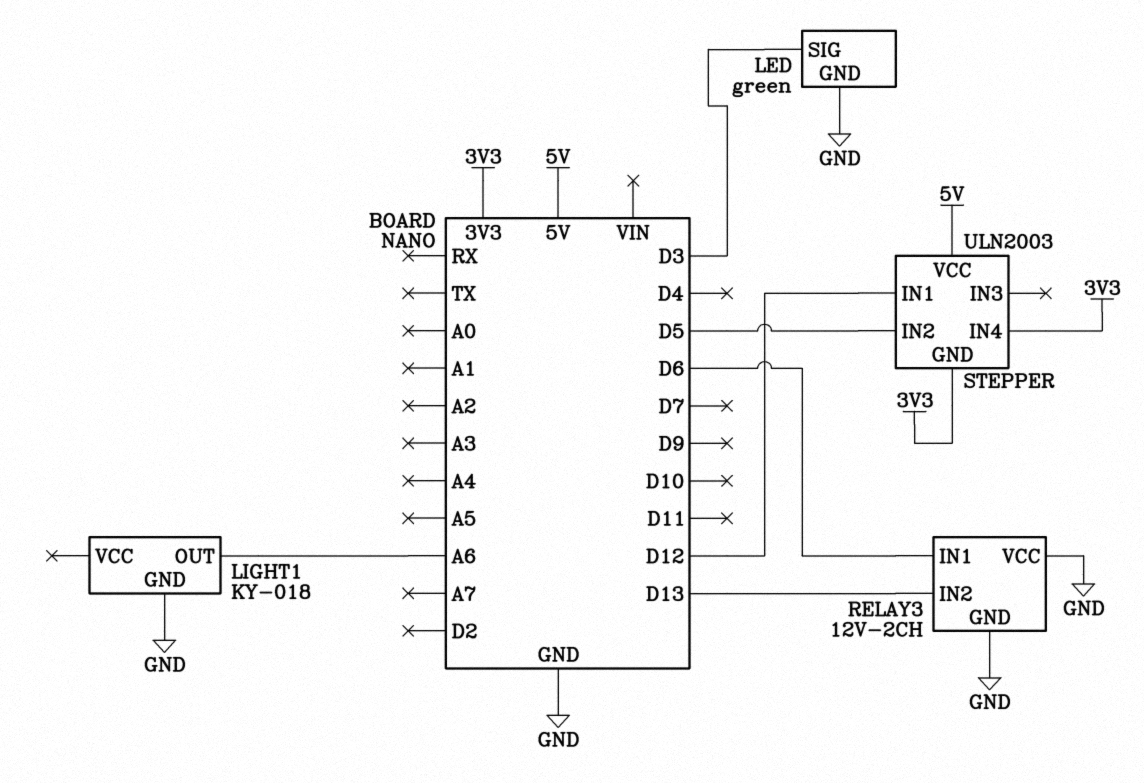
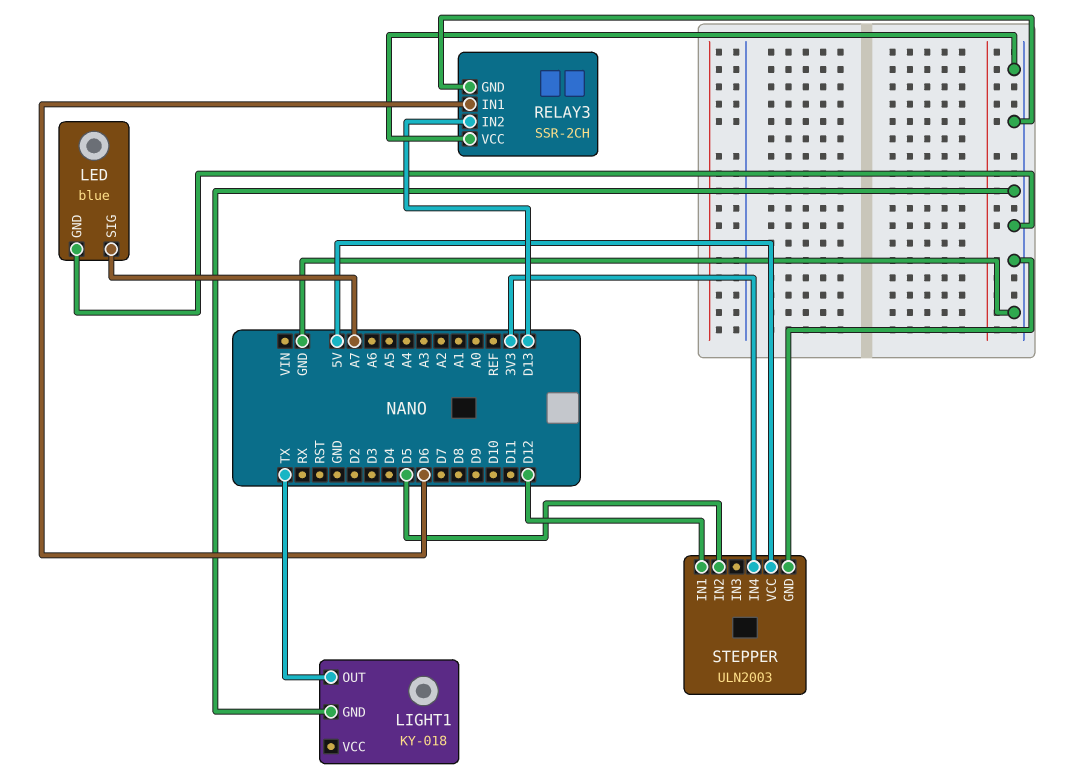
LED: green -> blue
LED pin SIG: D3 -> A7
LIGHT1 pin OUT: A6 -> TX
RELAY3: 12V-2CH -> SSR-2CH
STEPPER pin GND: 3V3 -> GND

